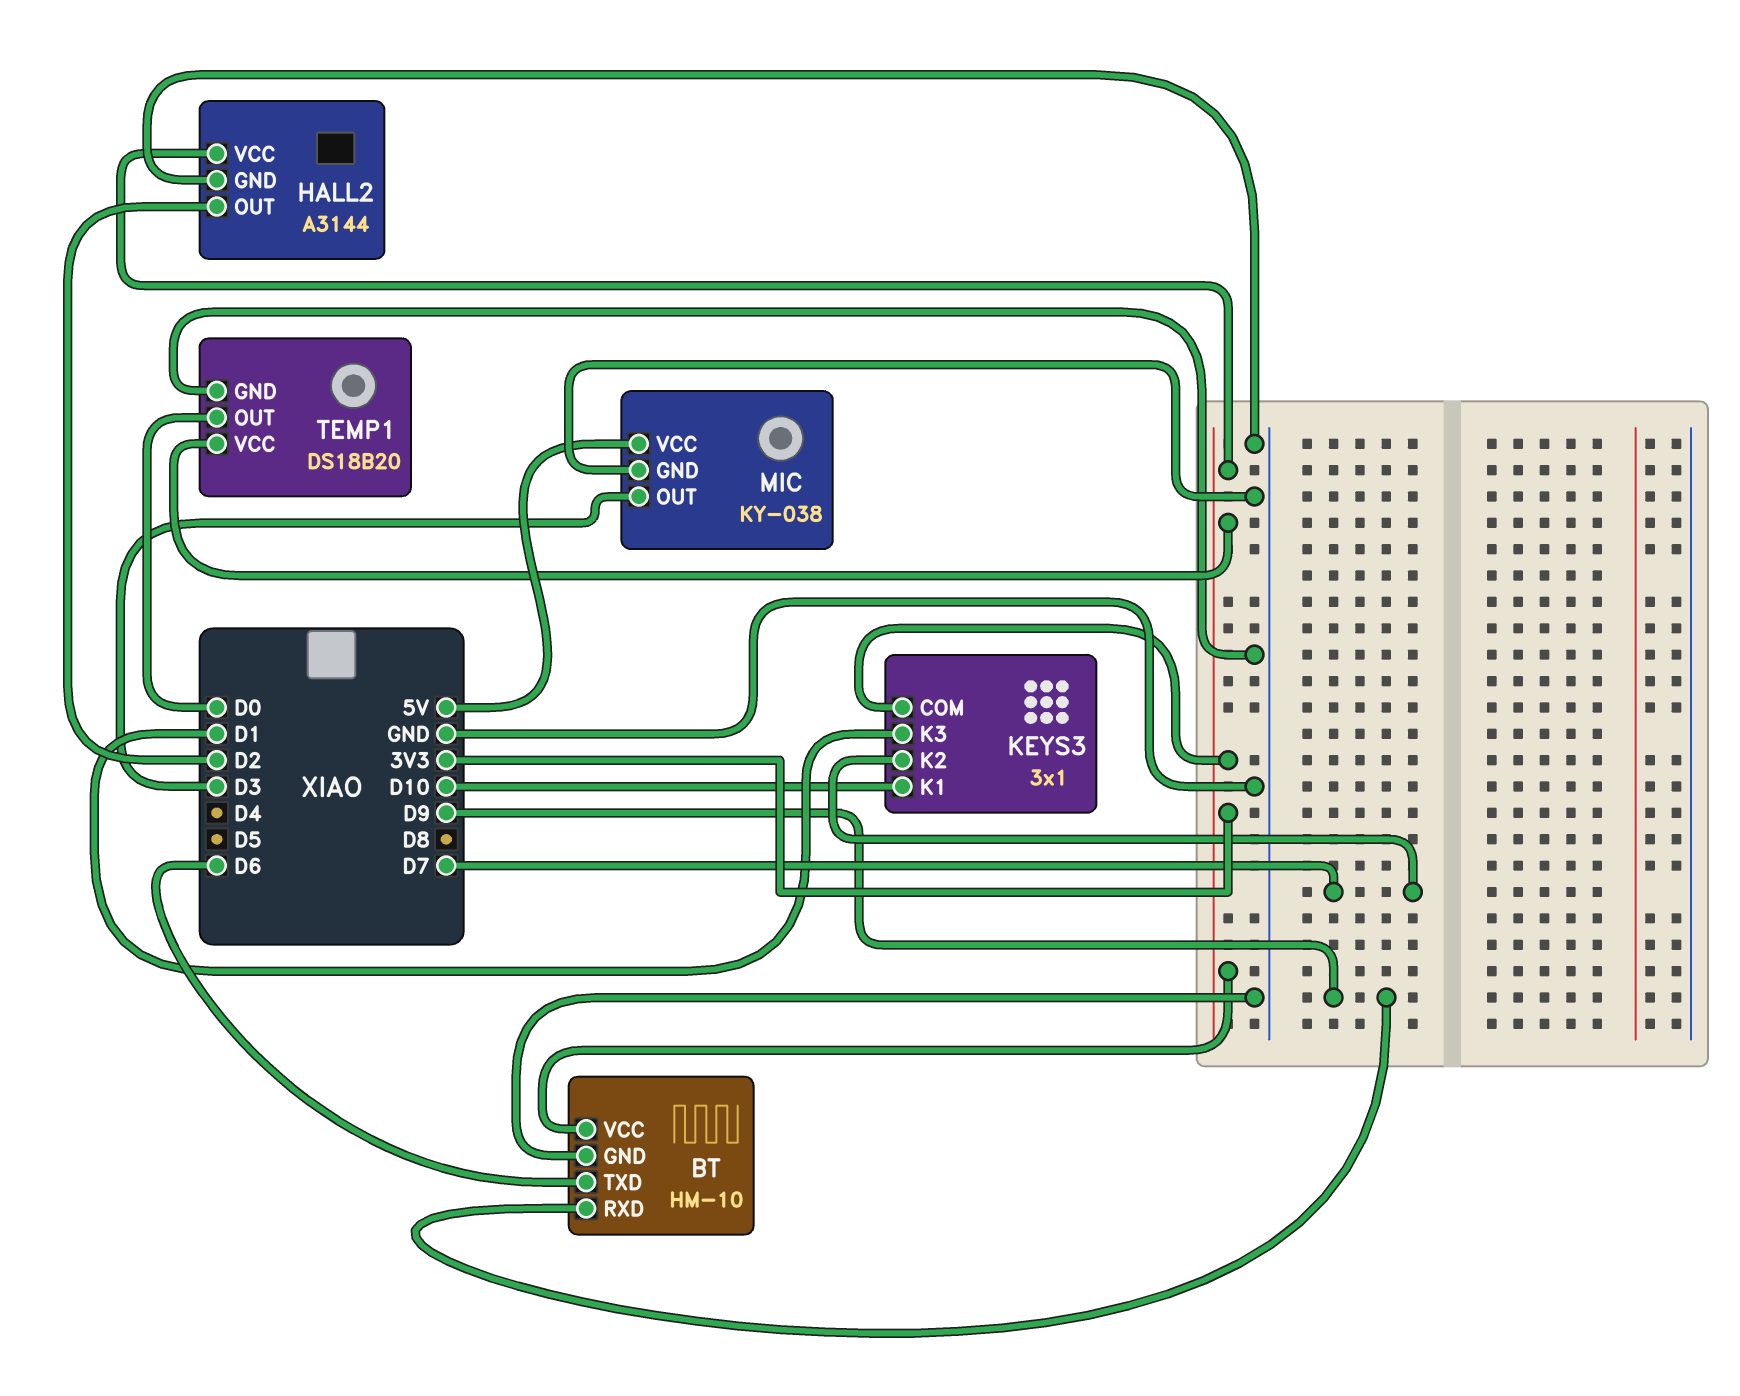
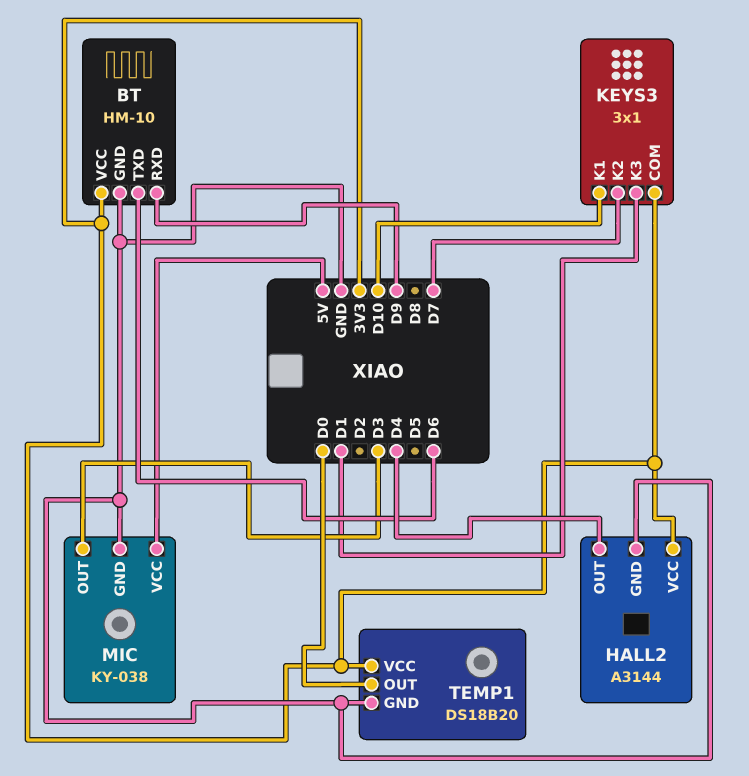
HALL2 pin OUT: D2 -> D4

